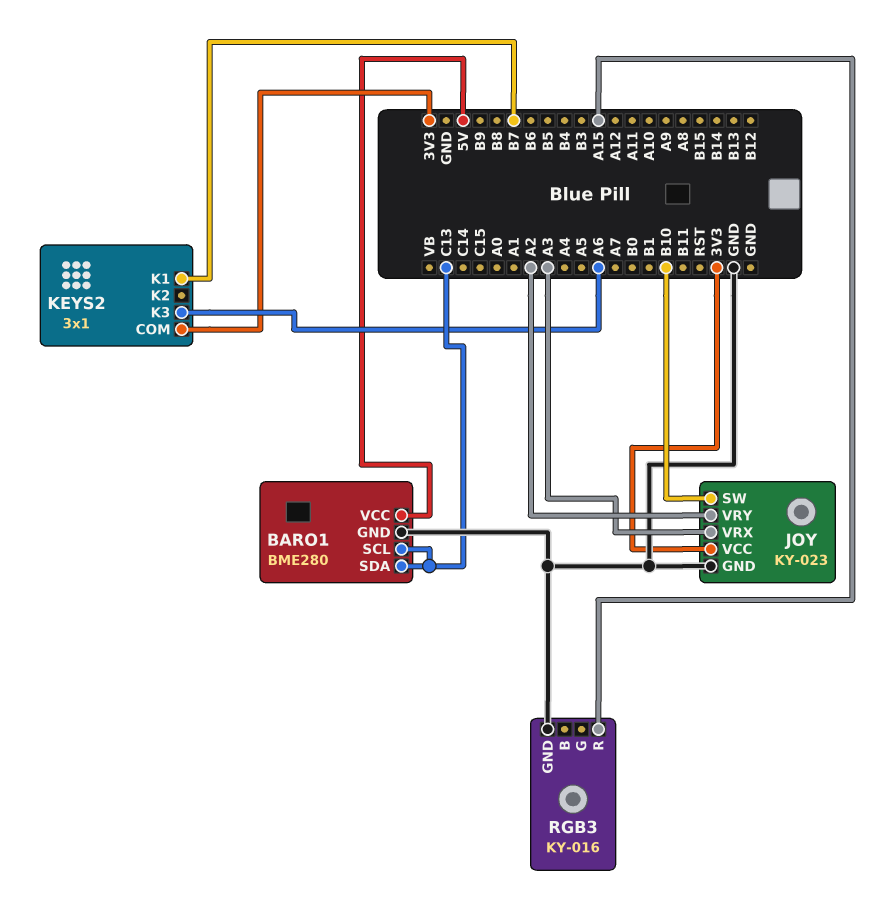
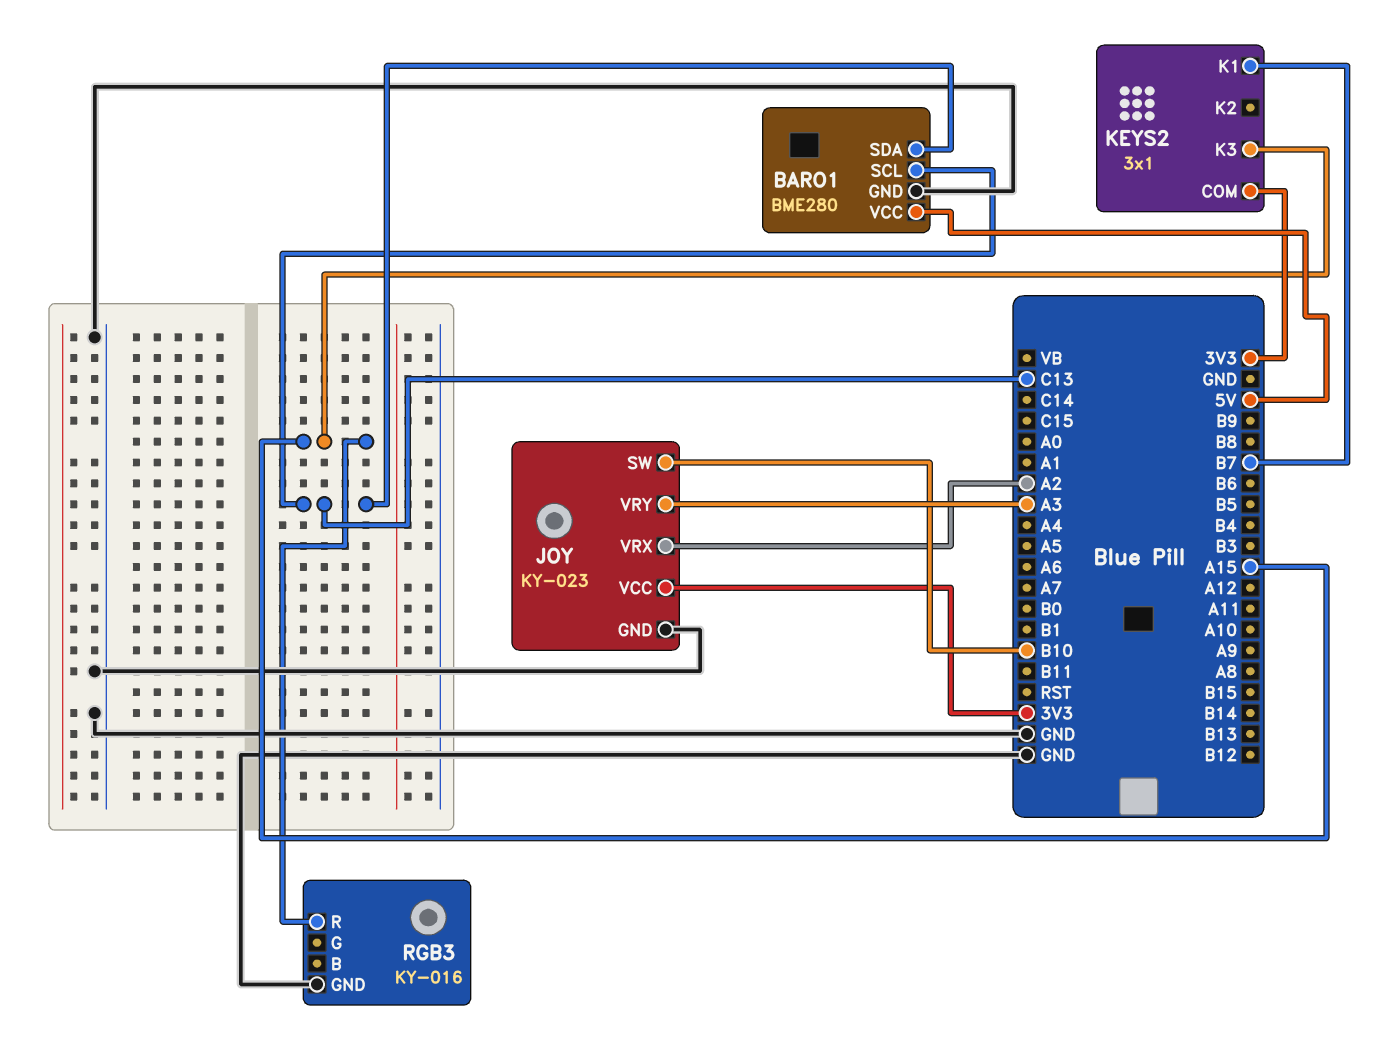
JOY pin VRX: A3 -> A2
JOY pin VRY: A2 -> A3
KEYS2 pin K3: A6 -> A15

